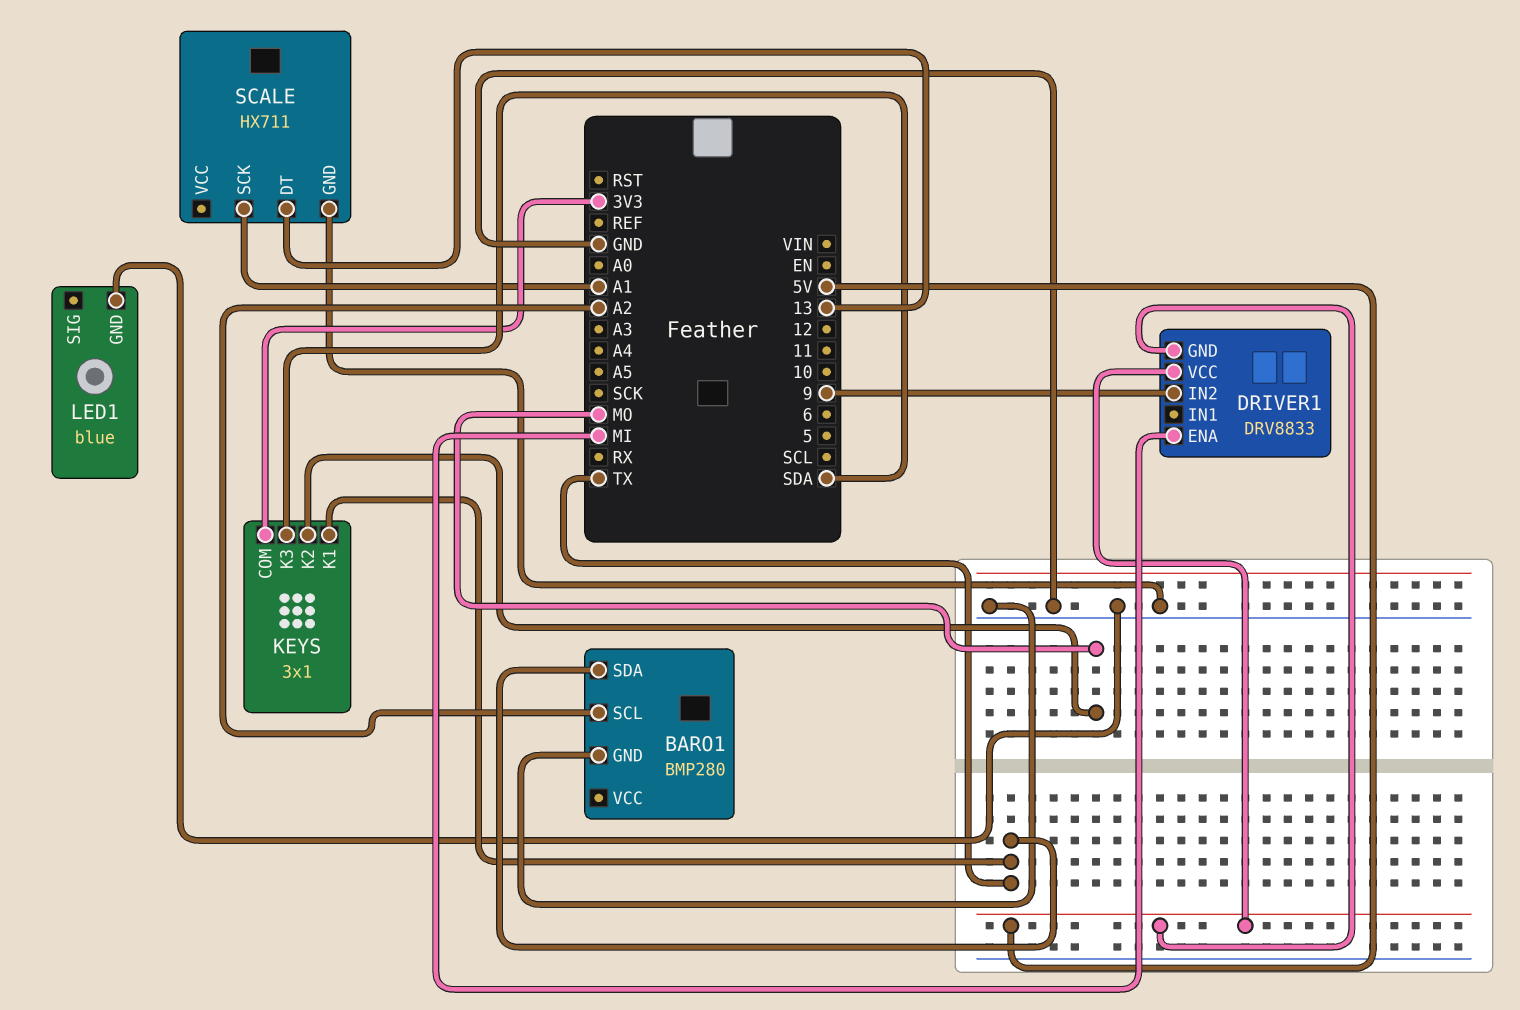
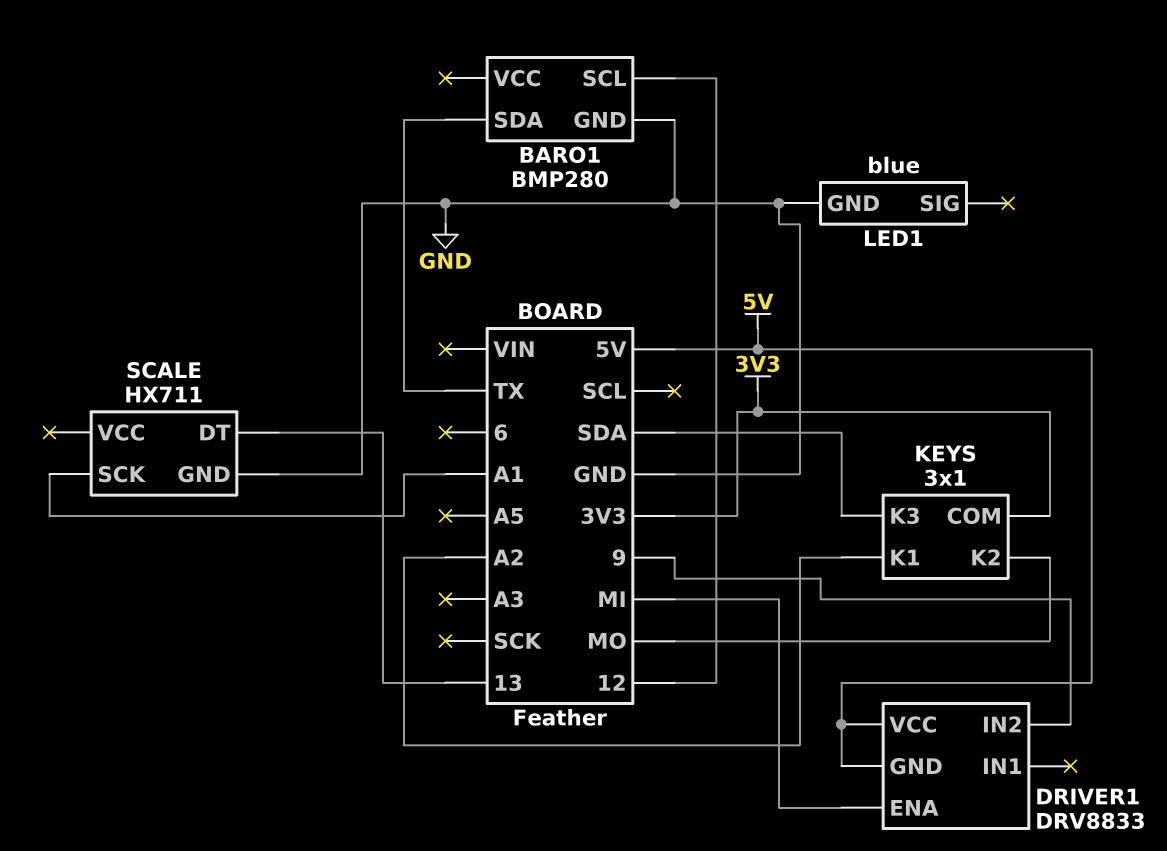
BARO1 pin SCL: A2 -> 12
KEYS pin K1: TX -> A2

